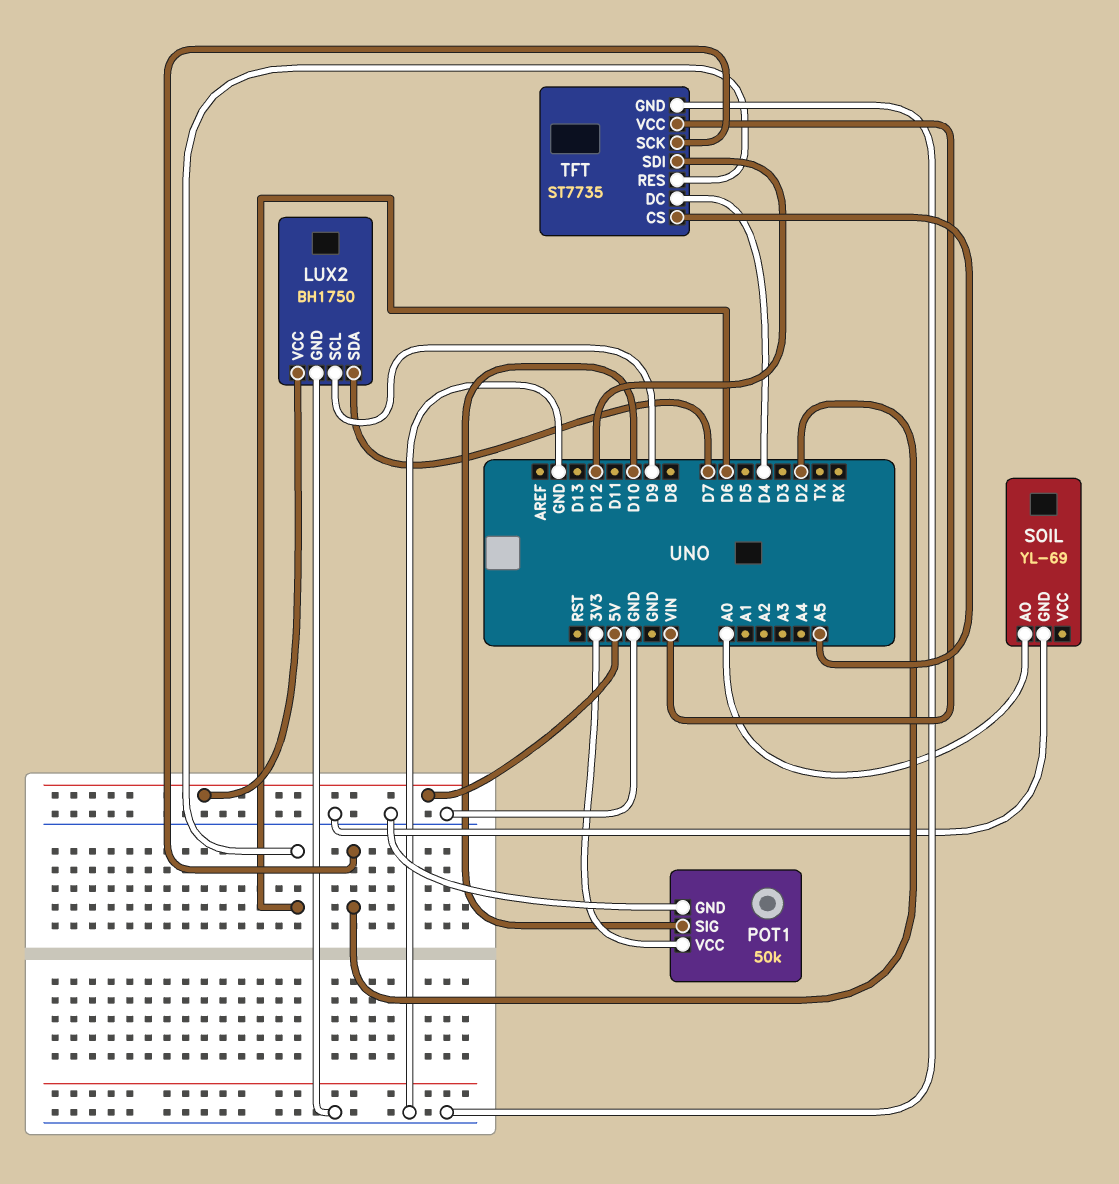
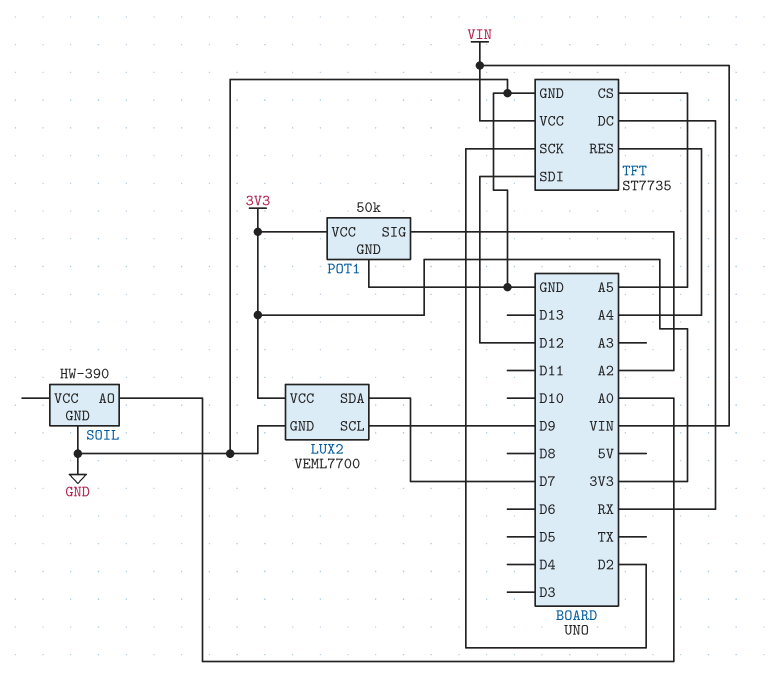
LUX2: BH1750 -> VEML7700
LUX2 pin VCC: 5V -> 3V3
POT1 pin SIG: D10 -> A2
SOIL: YL-69 -> HW-390
TFT pin DC: D4 -> RX
TFT pin RES: D6 -> A4

